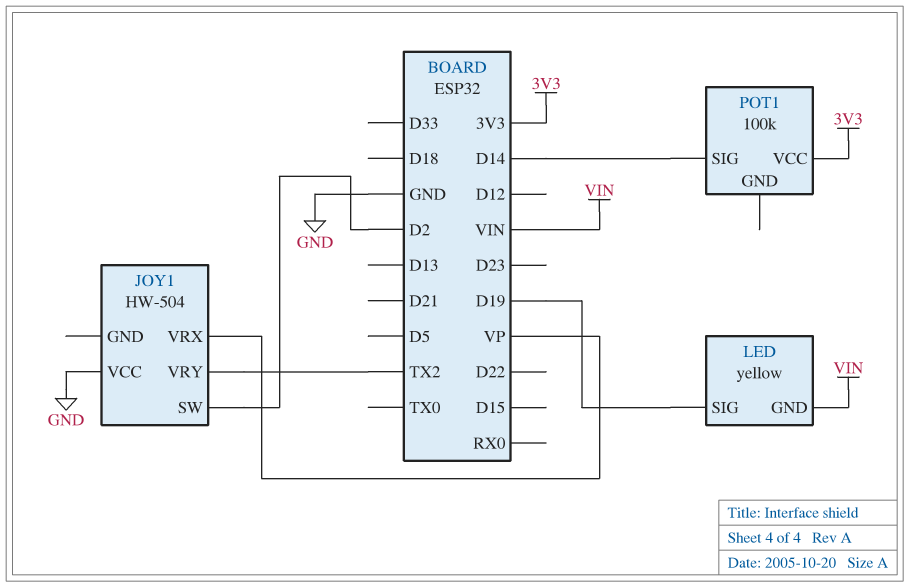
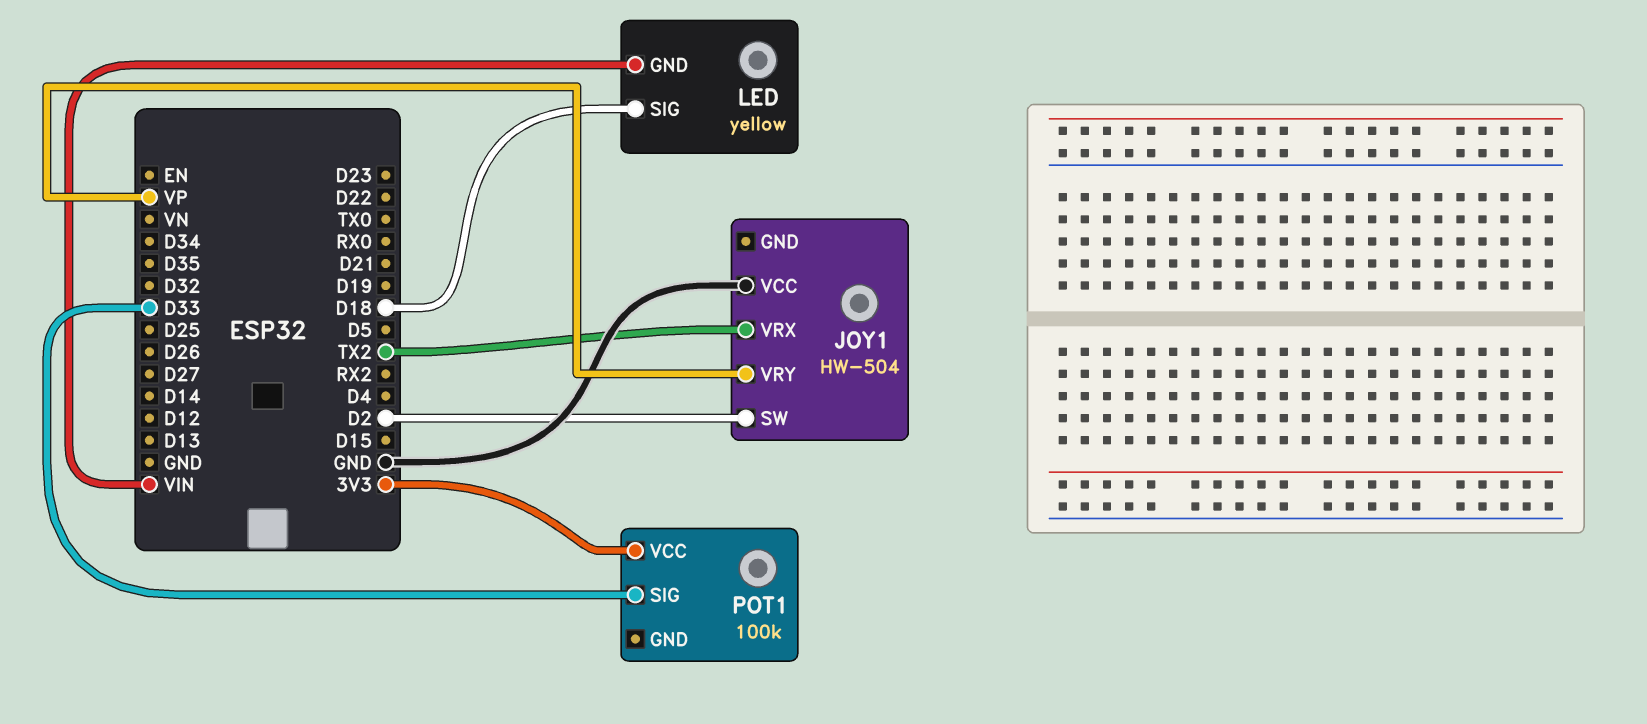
JOY1 pin VRX: VP -> TX2
JOY1 pin VRY: TX2 -> VP
LED pin SIG: D19 -> D18
POT1 pin SIG: D14 -> D33

